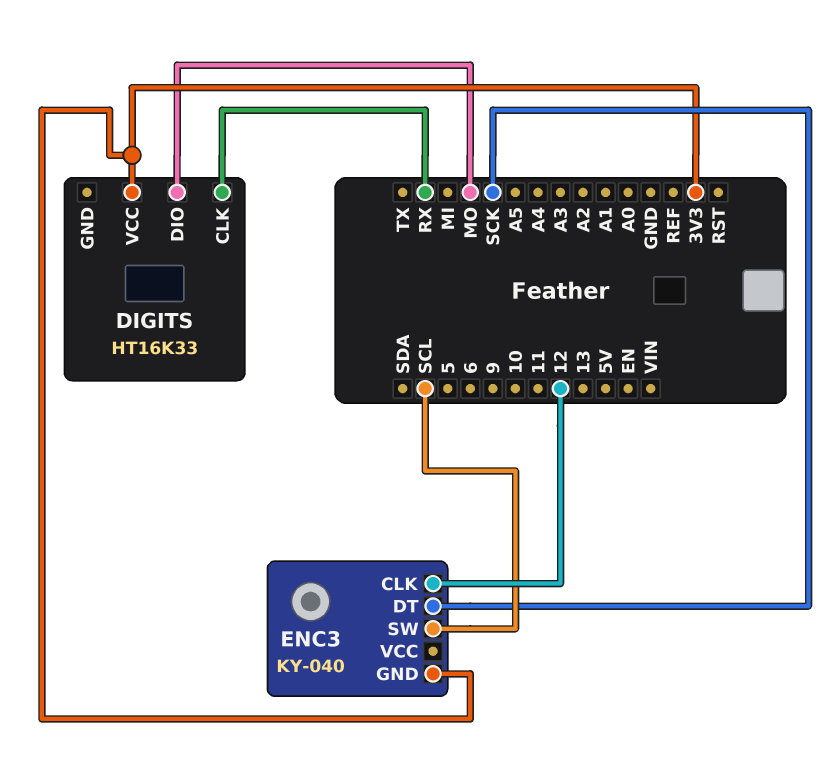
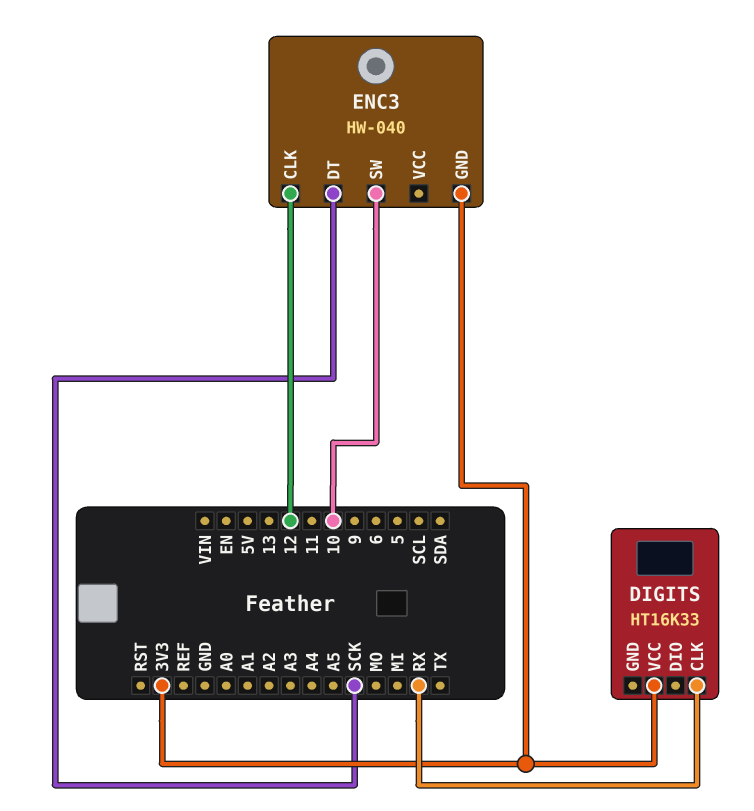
DIGITS pin DIO: MO -> none
ENC3: KY-040 -> HW-040
ENC3 pin SW: SCL -> 10

